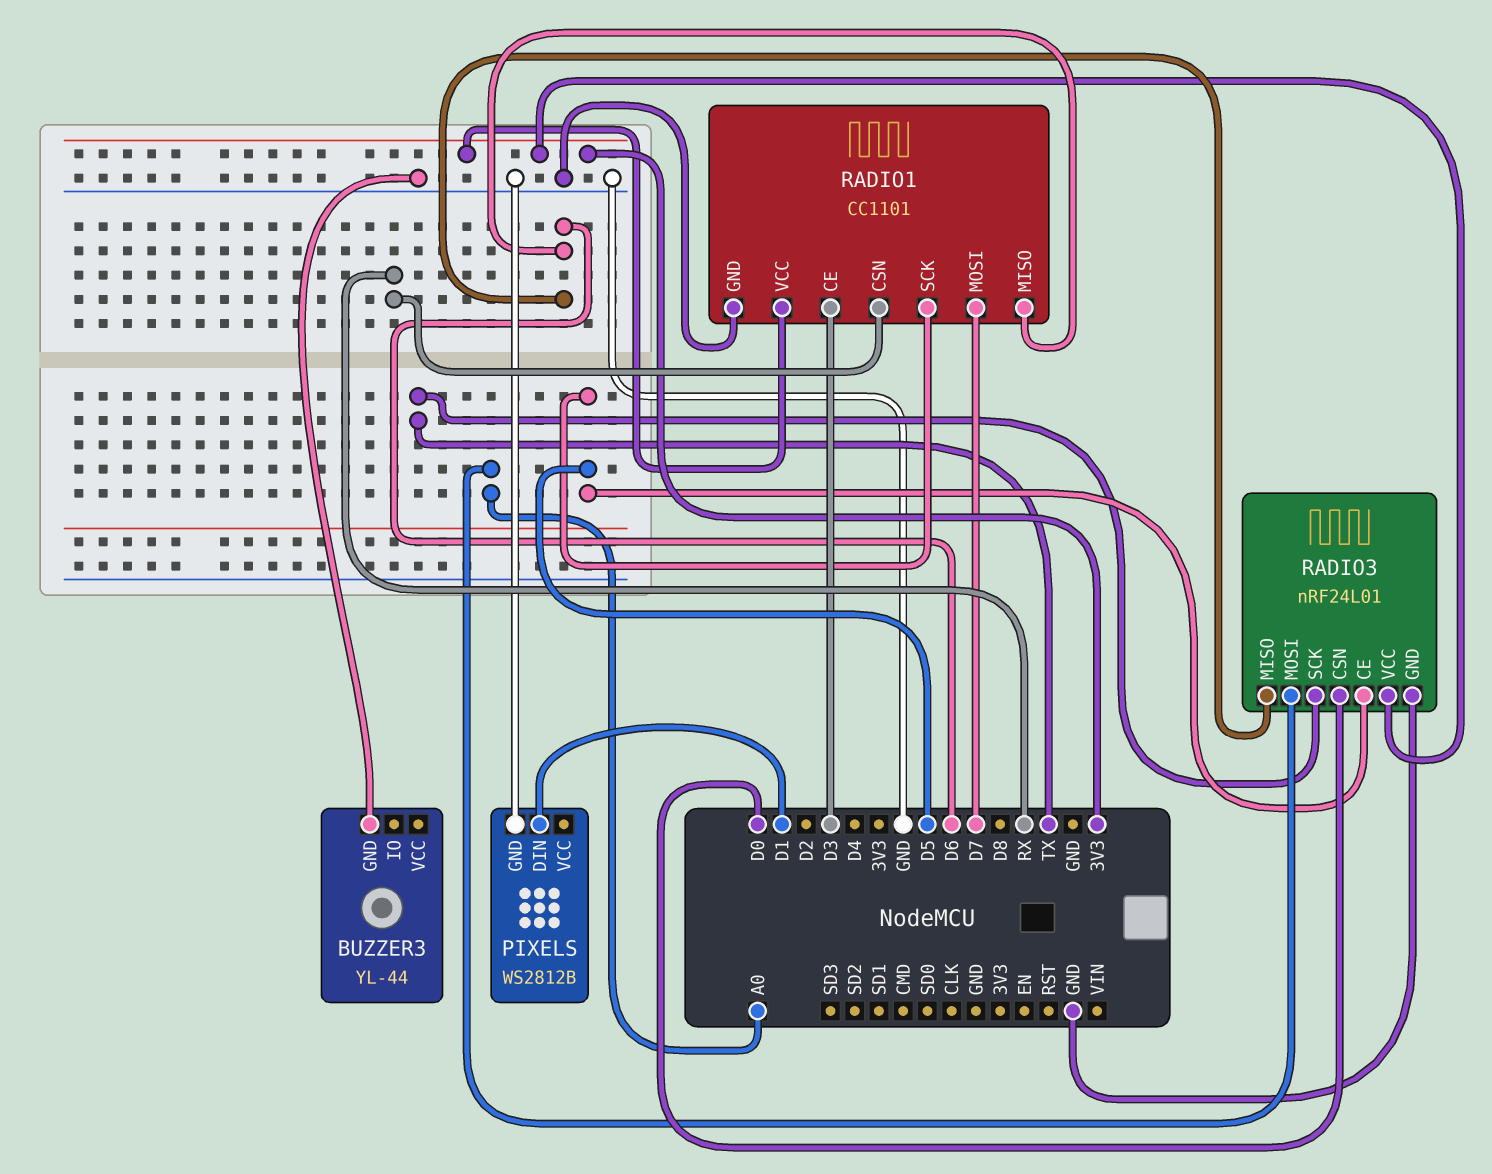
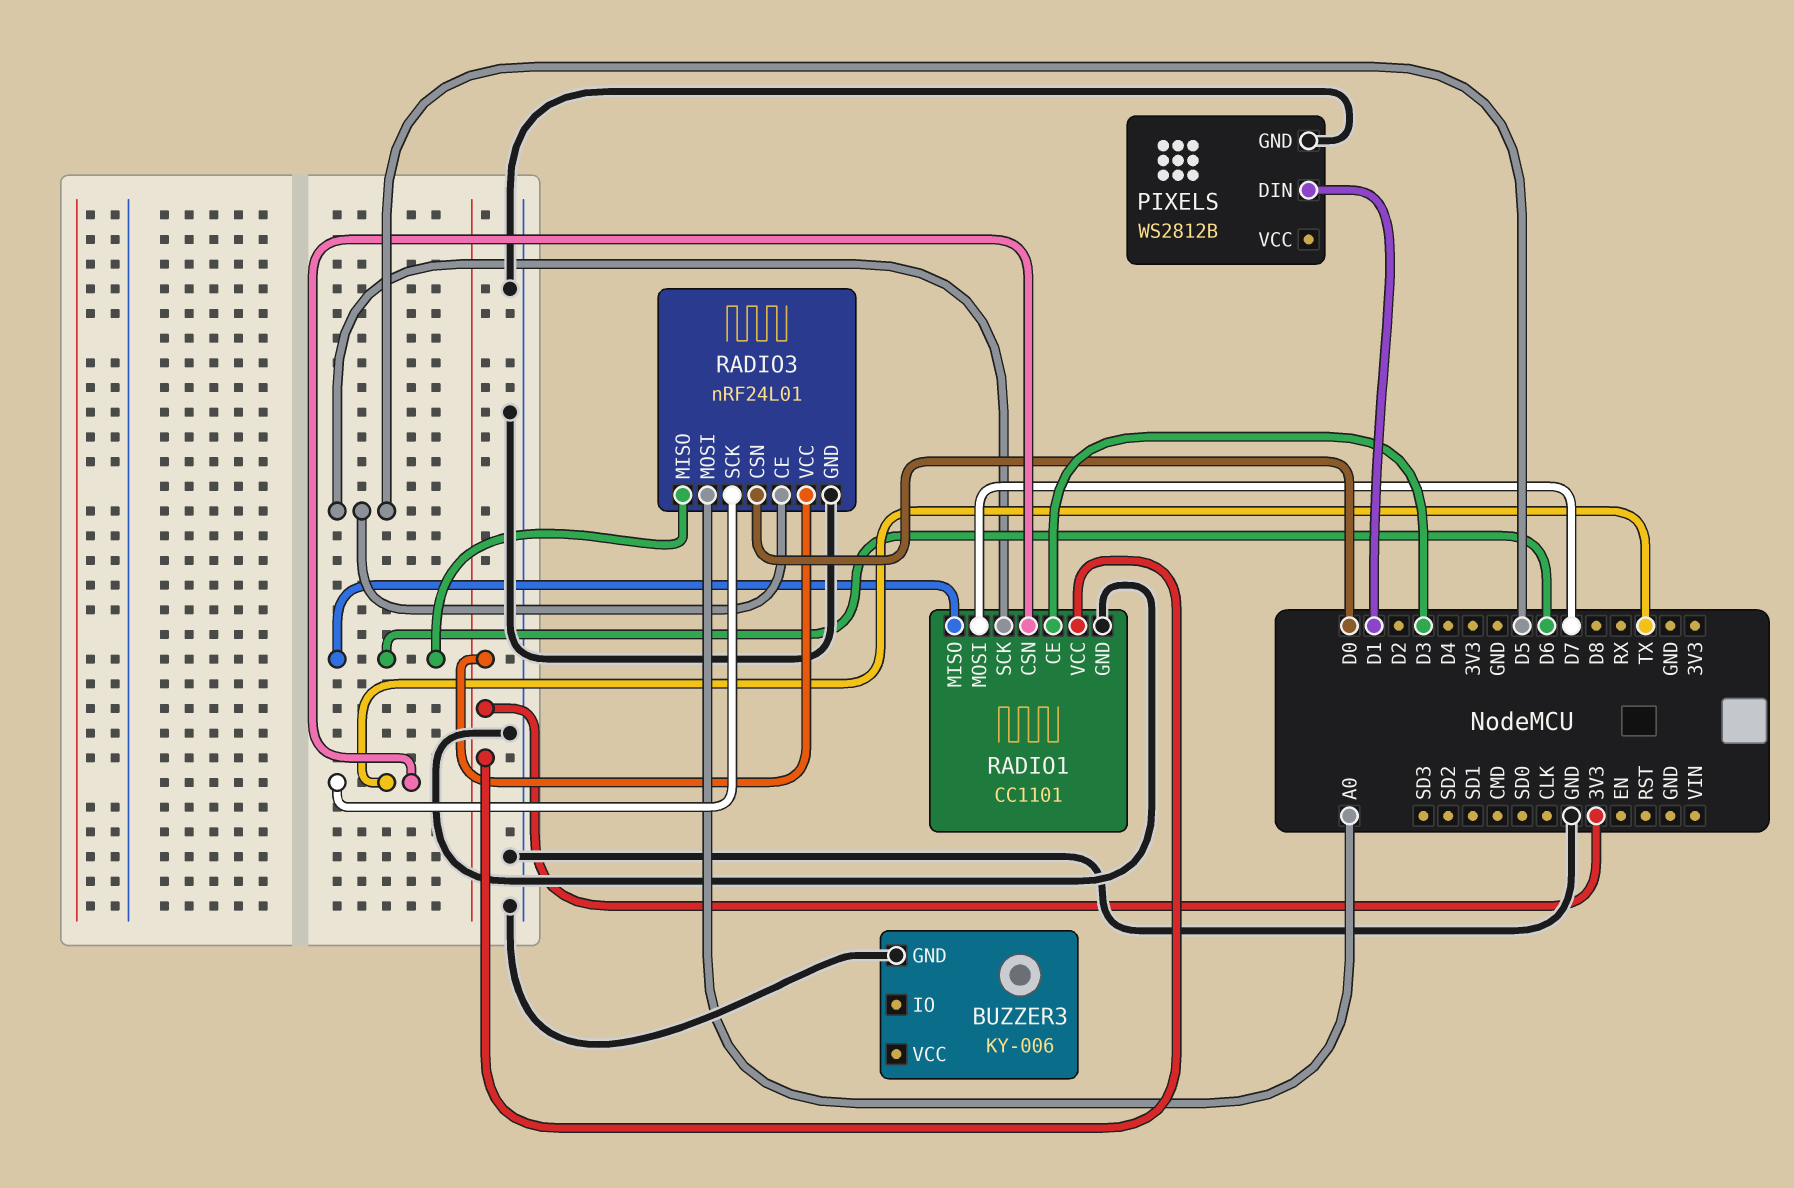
BUZZER3: YL-44 -> KY-006
RADIO1 pin CSN: RX -> TX

